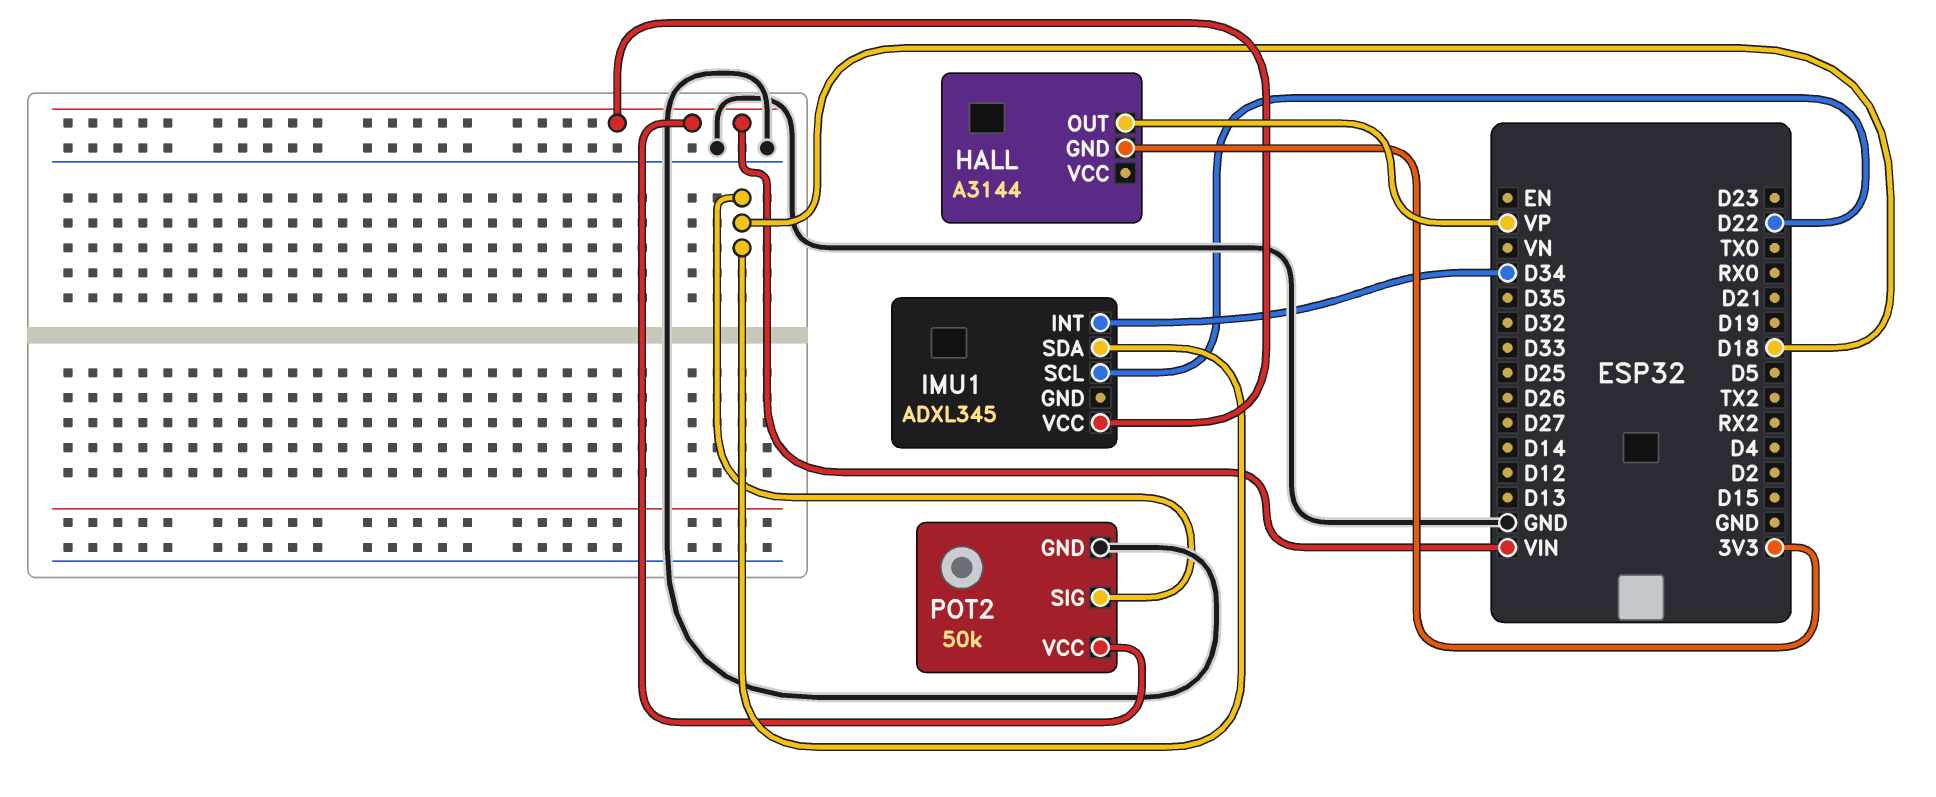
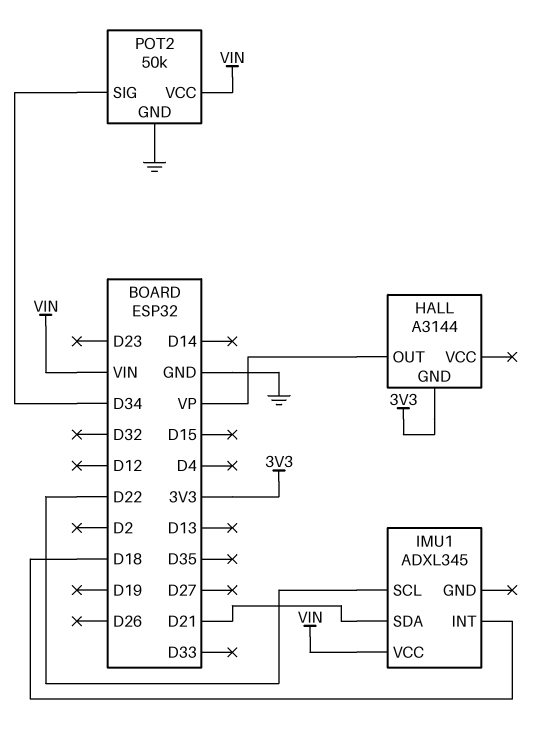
IMU1 pin INT: D34 -> D18
IMU1 pin SDA: D18 -> D21
POT2 pin SIG: D18 -> D34

